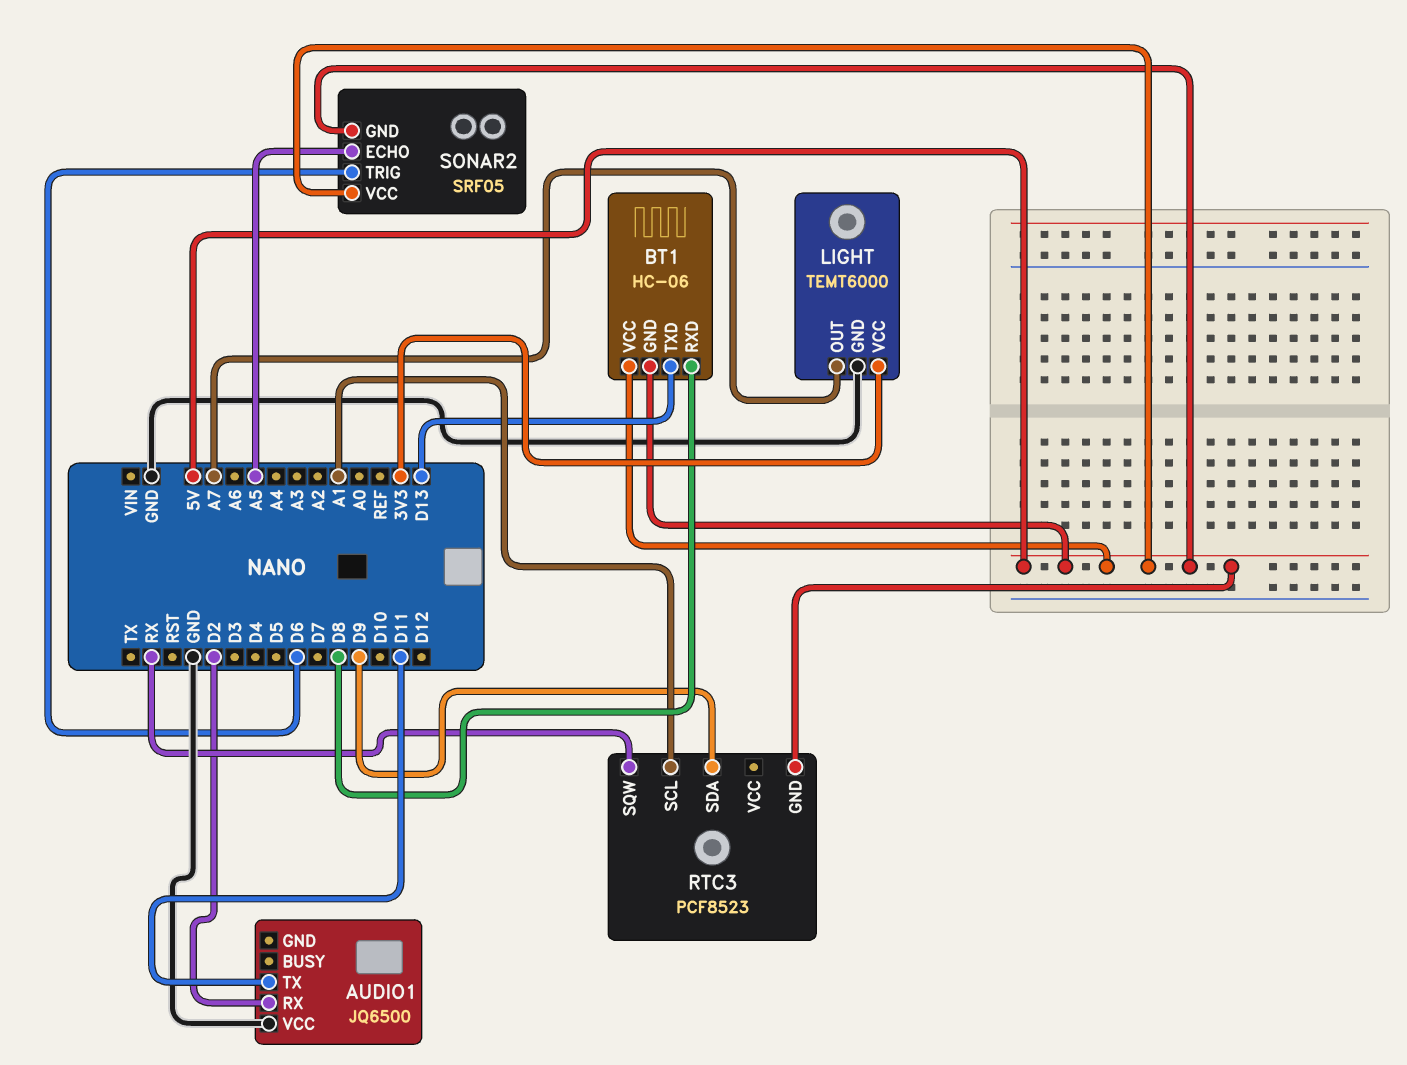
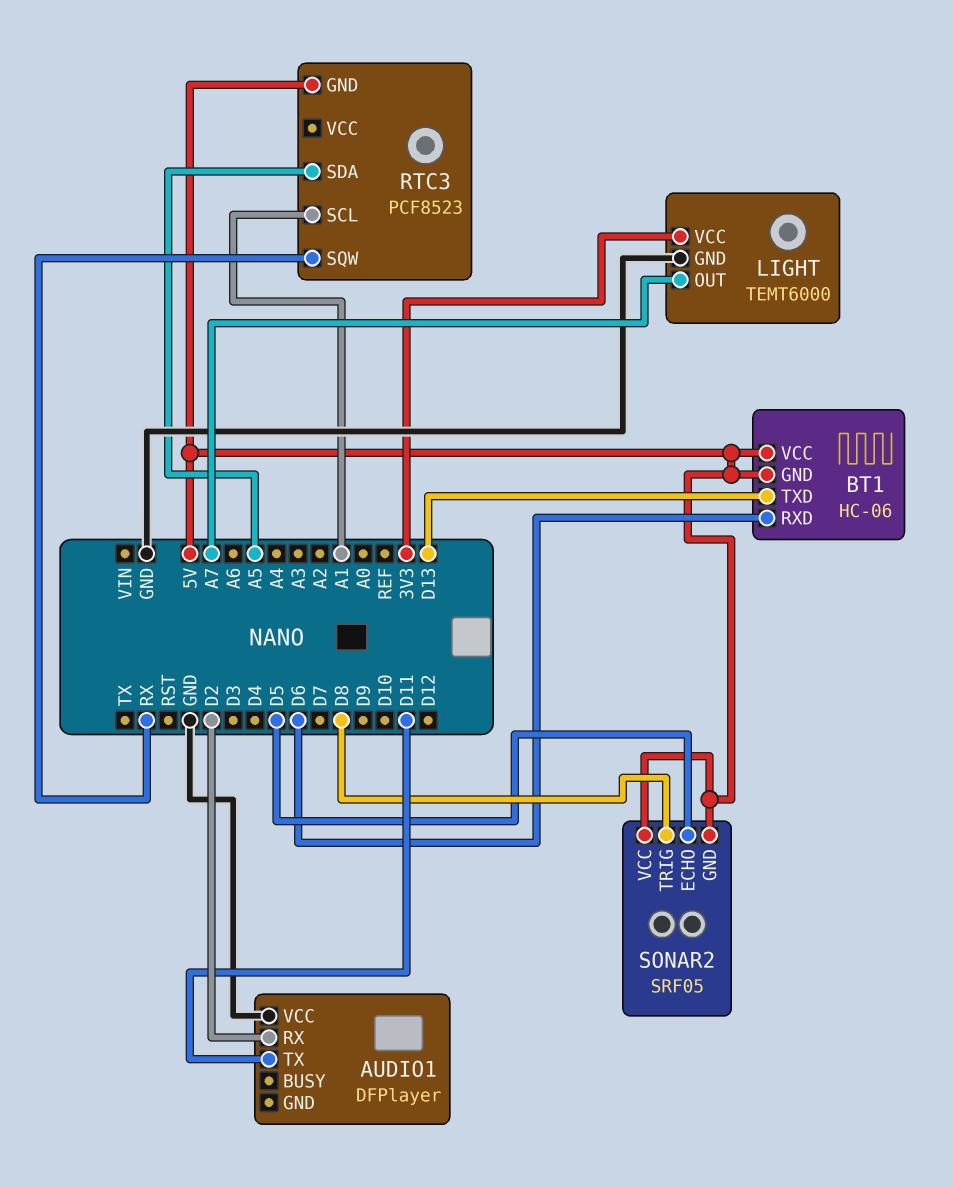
AUDIO1: JQ6500 -> DFPlayer
BT1 pin RXD: D8 -> D6
RTC3 pin SDA: D9 -> A5
SONAR2 pin ECHO: A5 -> D5
SONAR2 pin TRIG: D6 -> D8

